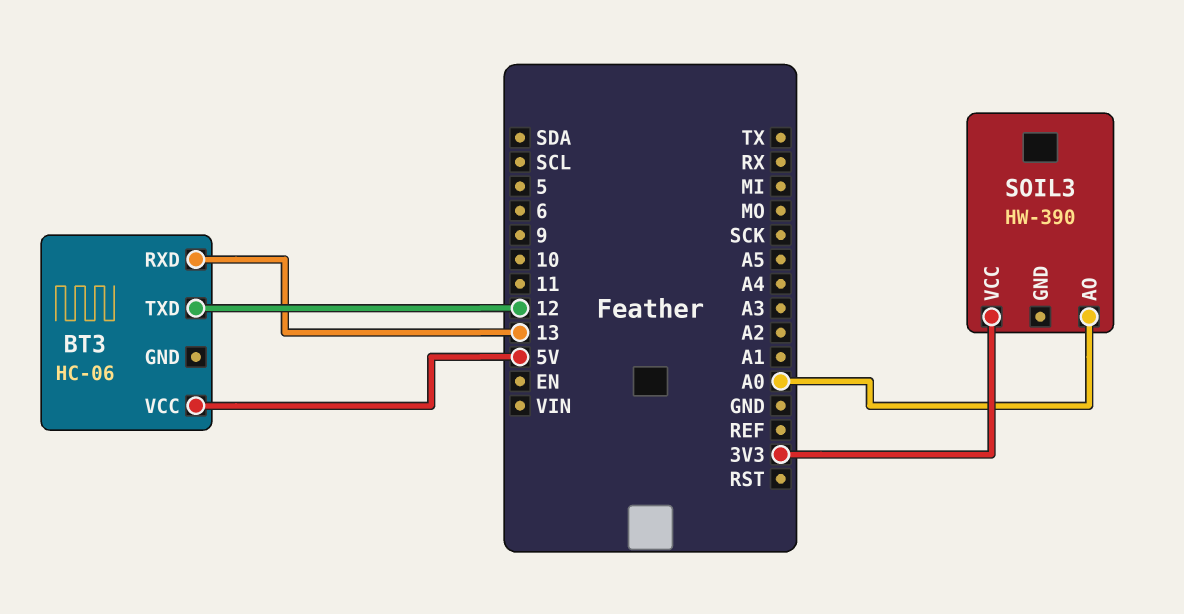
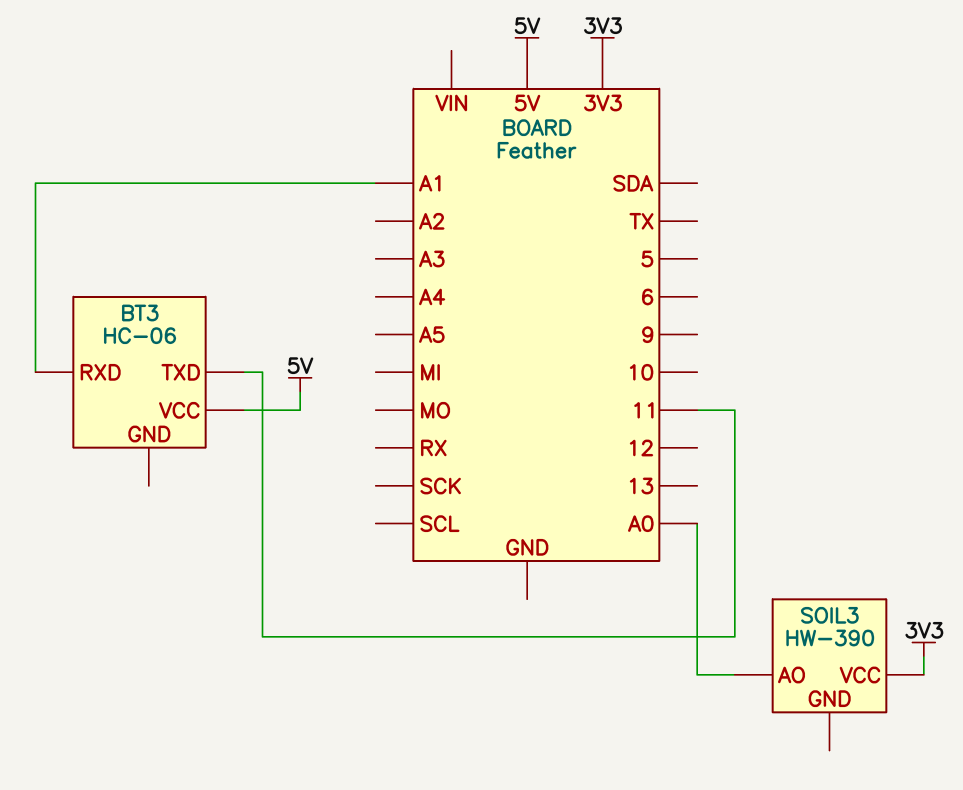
BT3 pin RXD: 13 -> A1
BT3 pin TXD: 12 -> 11

